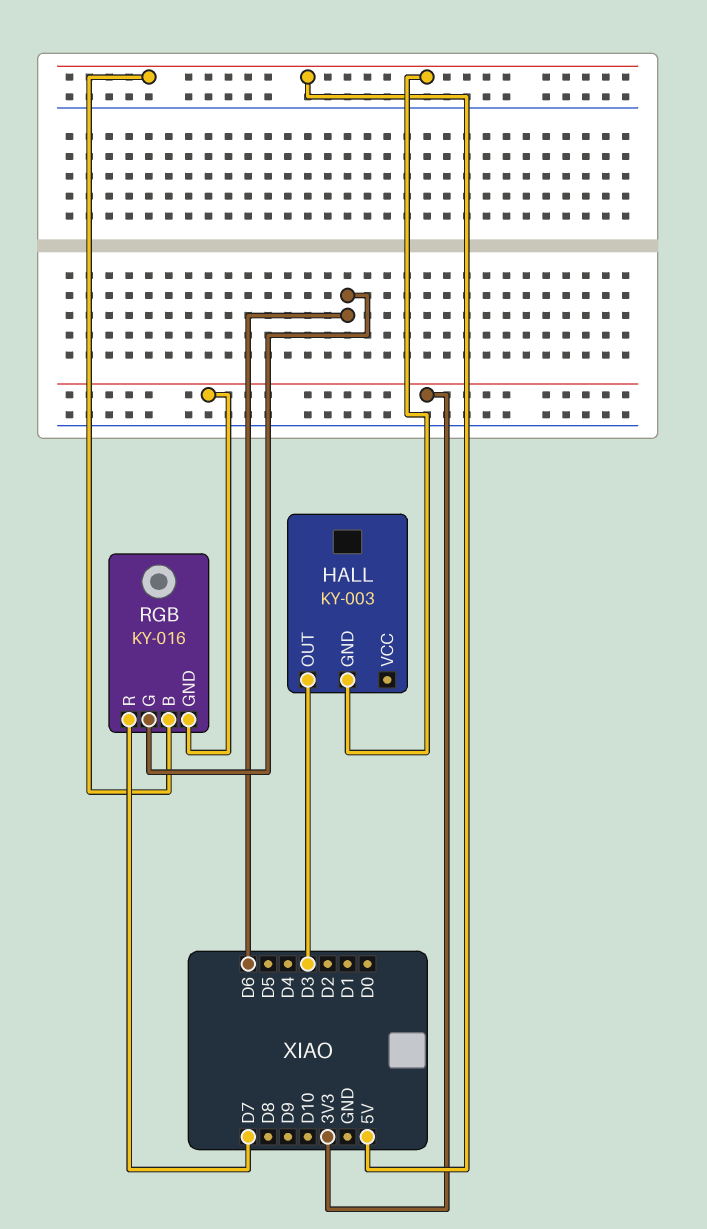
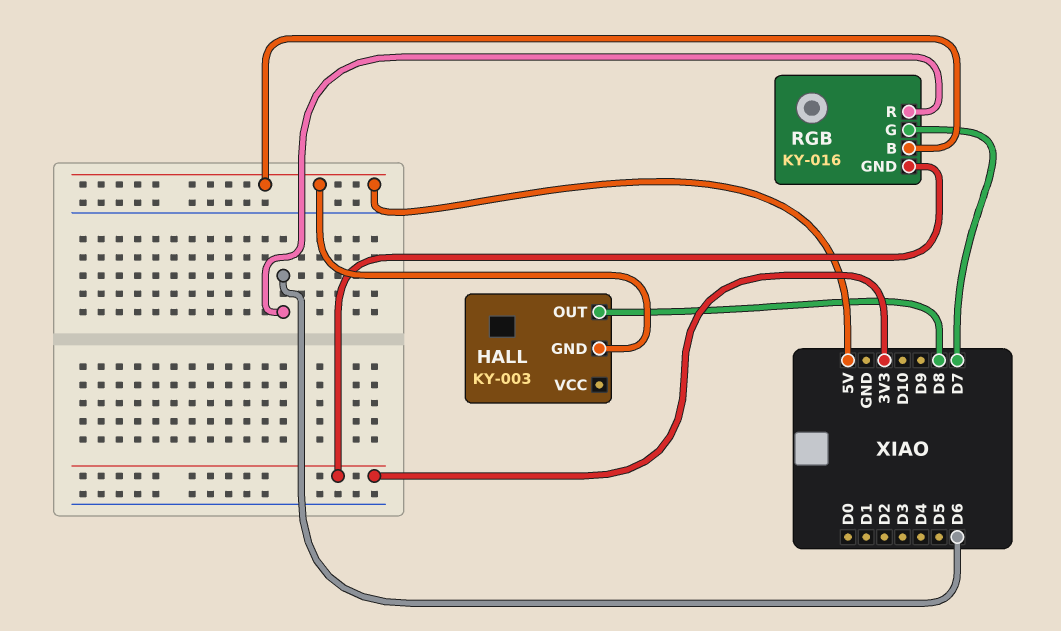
HALL pin OUT: D3 -> D8
RGB pin G: D6 -> D7
RGB pin R: D7 -> D6

